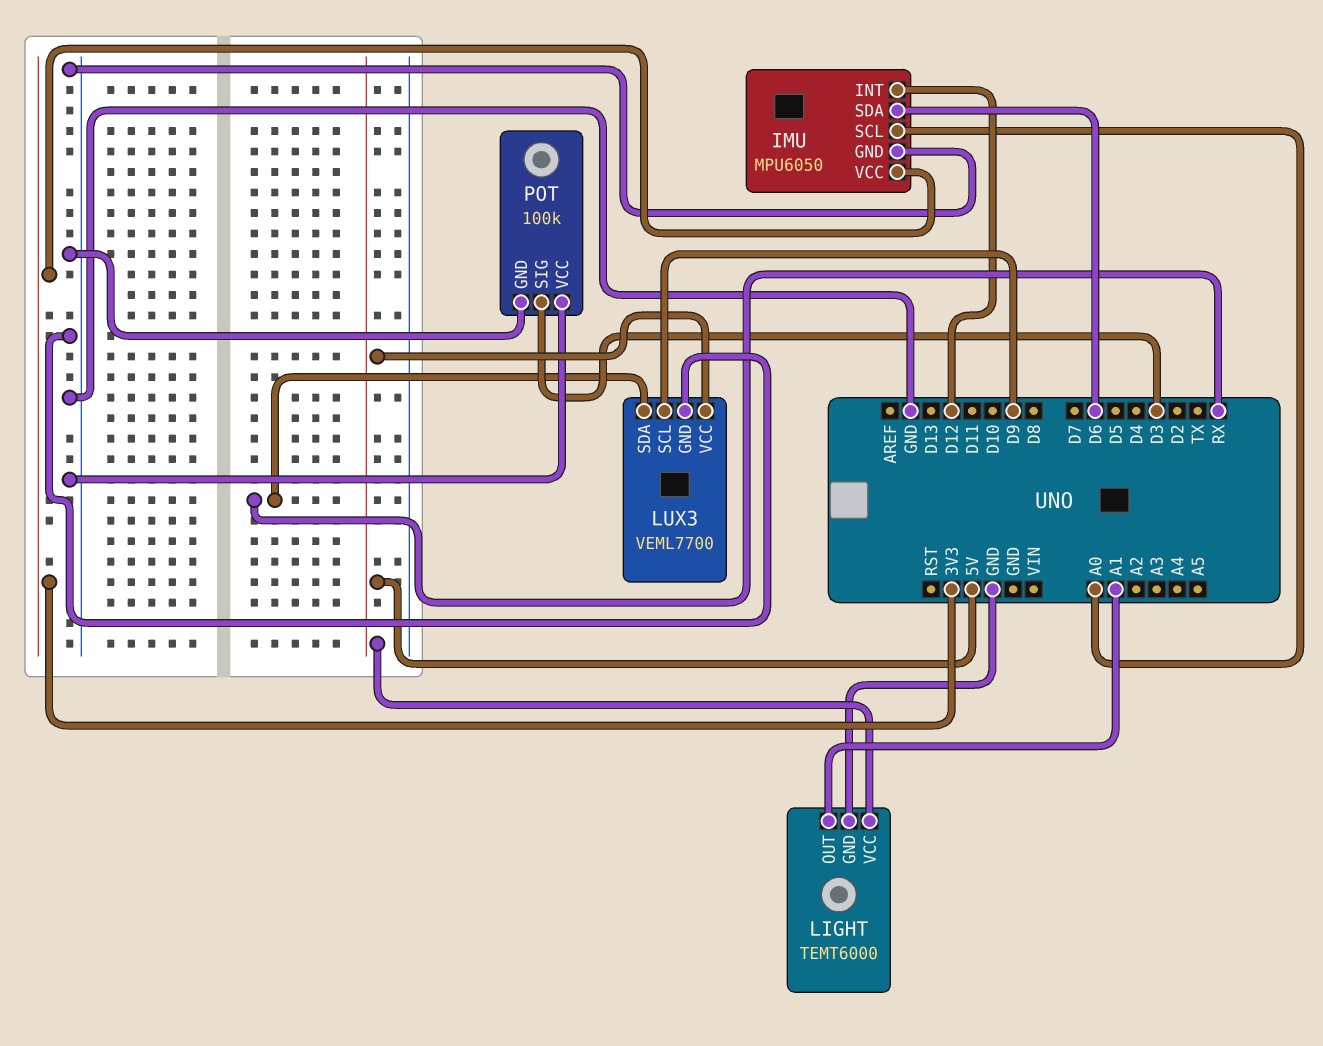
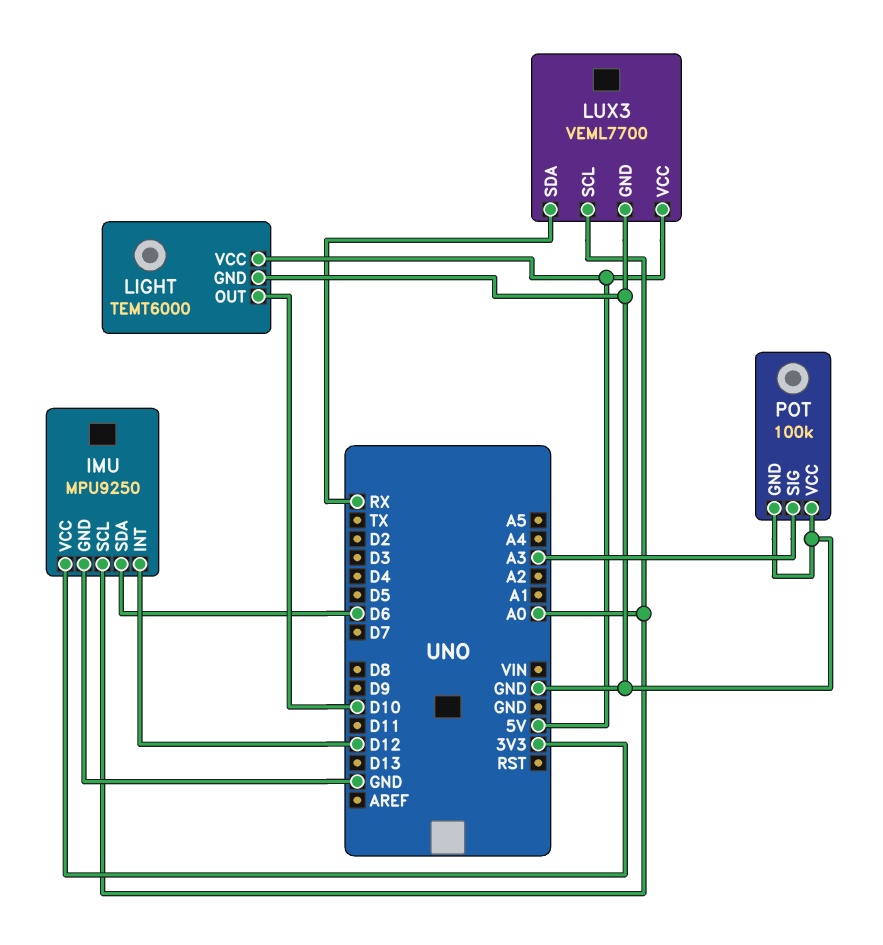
IMU: MPU6050 -> MPU9250
LIGHT pin OUT: A1 -> D10
LUX3 pin SCL: D9 -> A0
POT pin SIG: D3 -> A3

